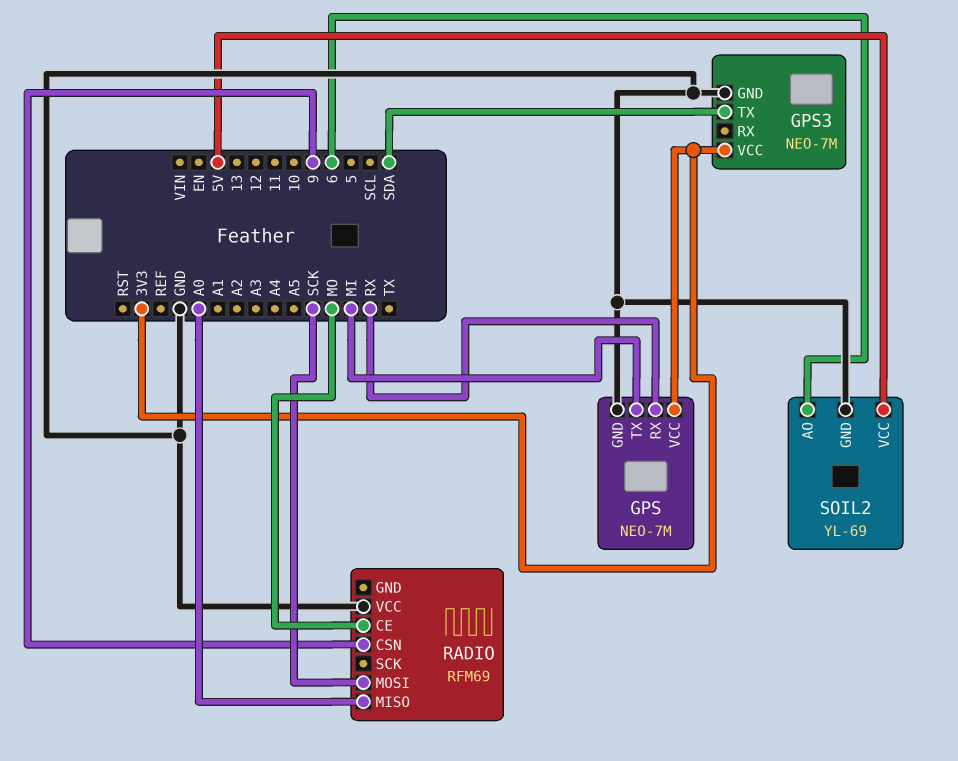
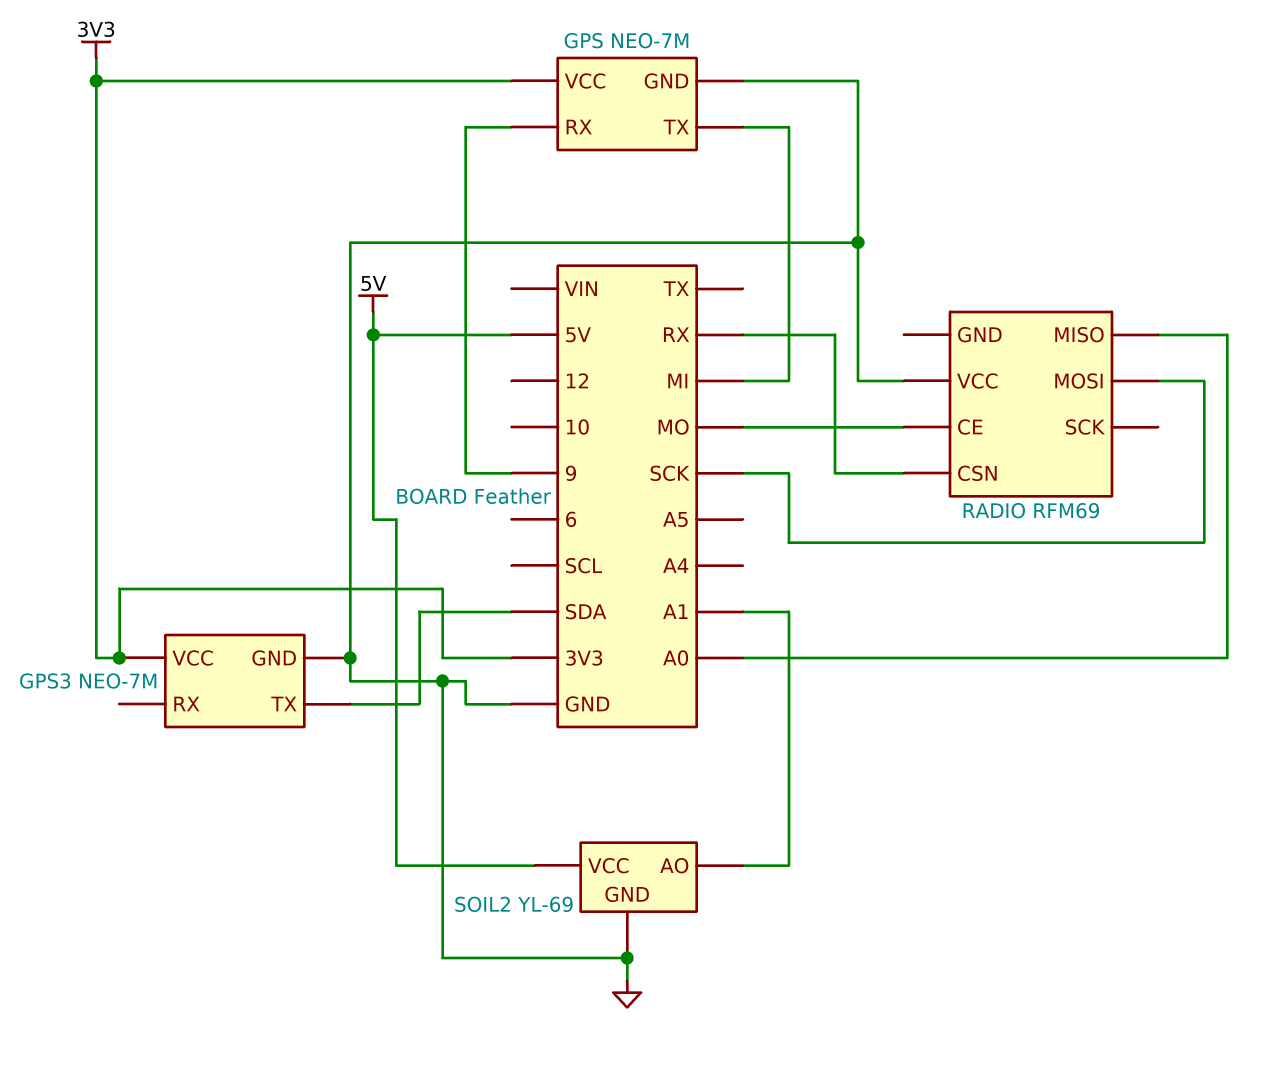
GPS pin RX: RX -> 9
RADIO pin CSN: 9 -> RX
SOIL2 pin AO: 6 -> A1

